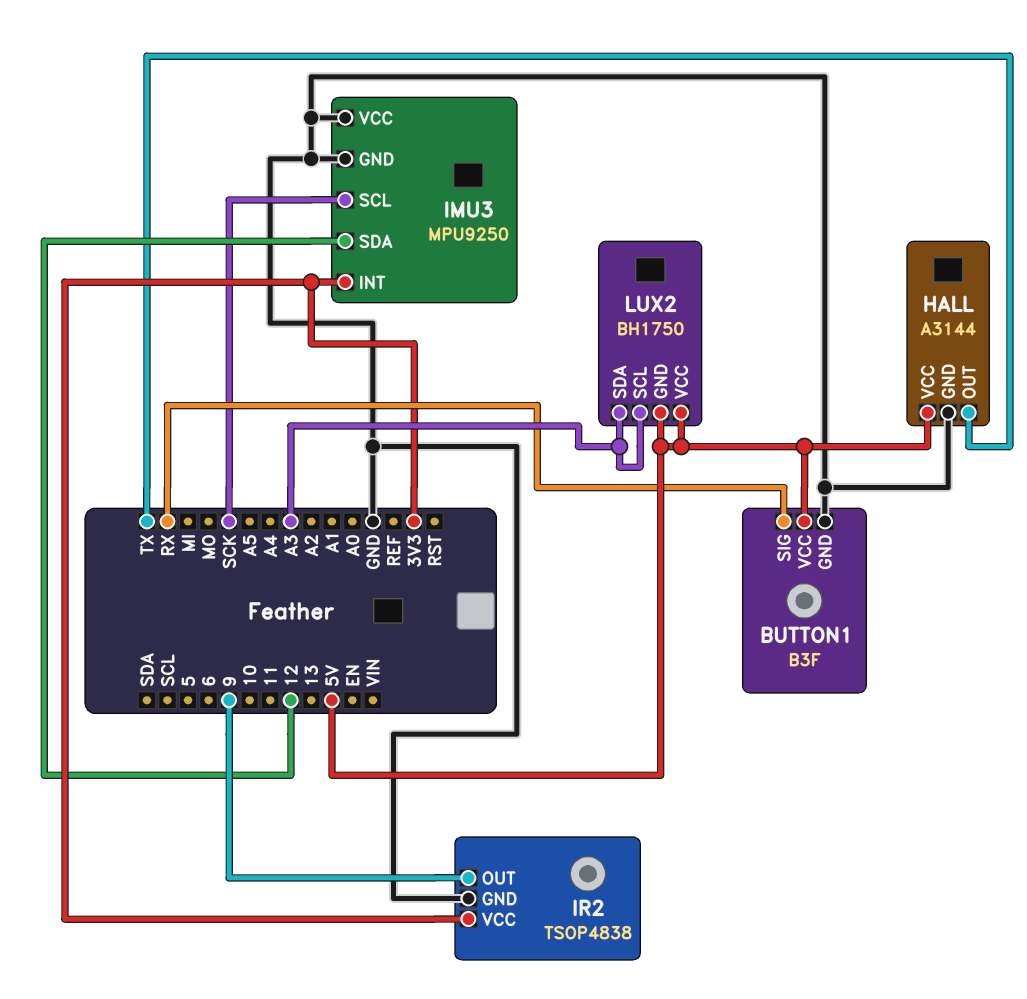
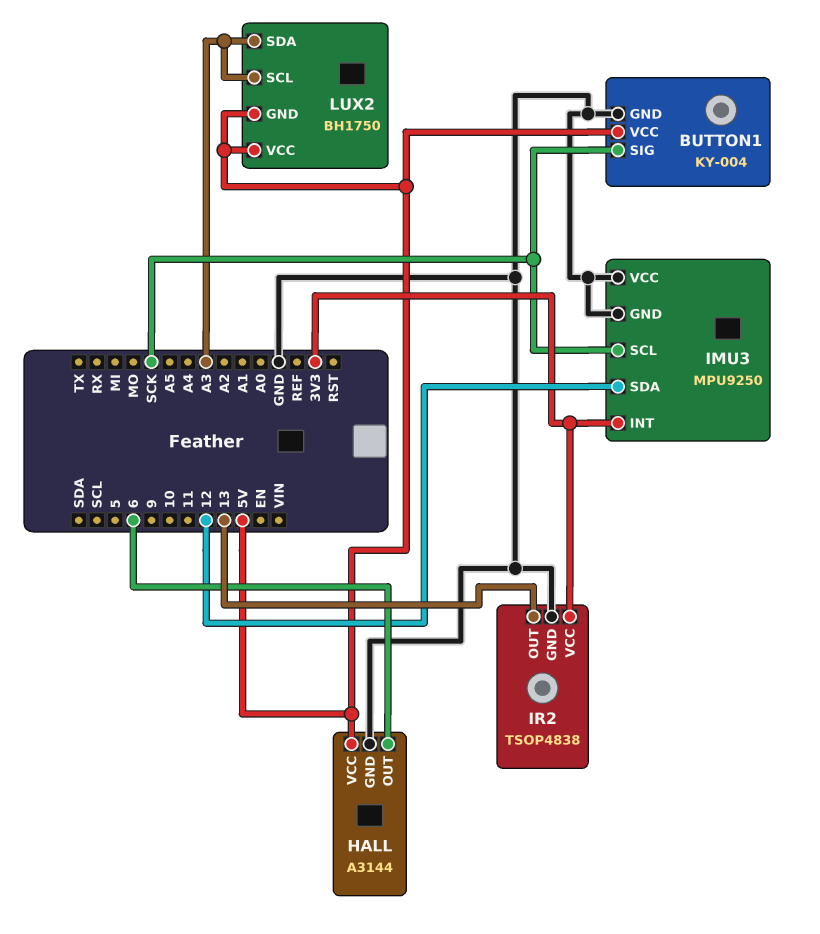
BUTTON1: B3F -> KY-004
BUTTON1 pin SIG: RX -> SCK
HALL pin OUT: TX -> 6
IR2 pin OUT: 9 -> 13

